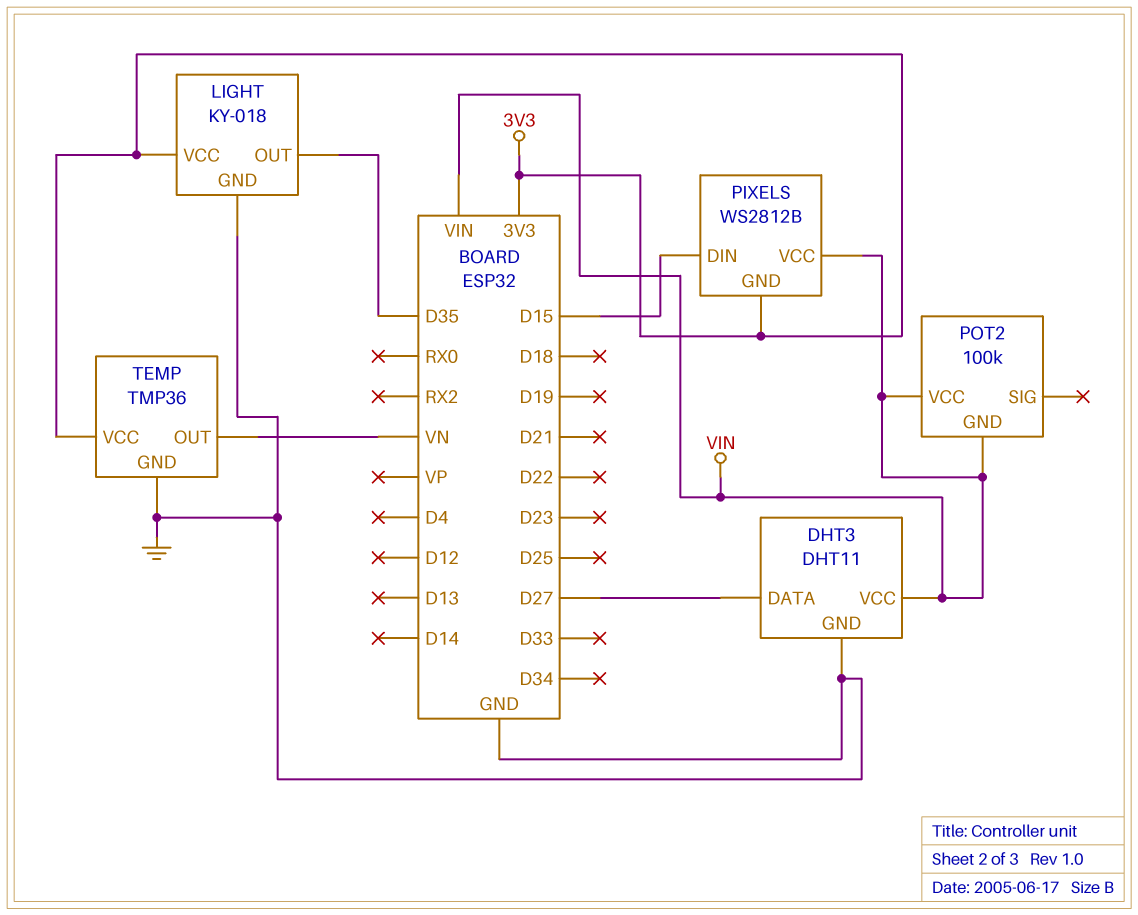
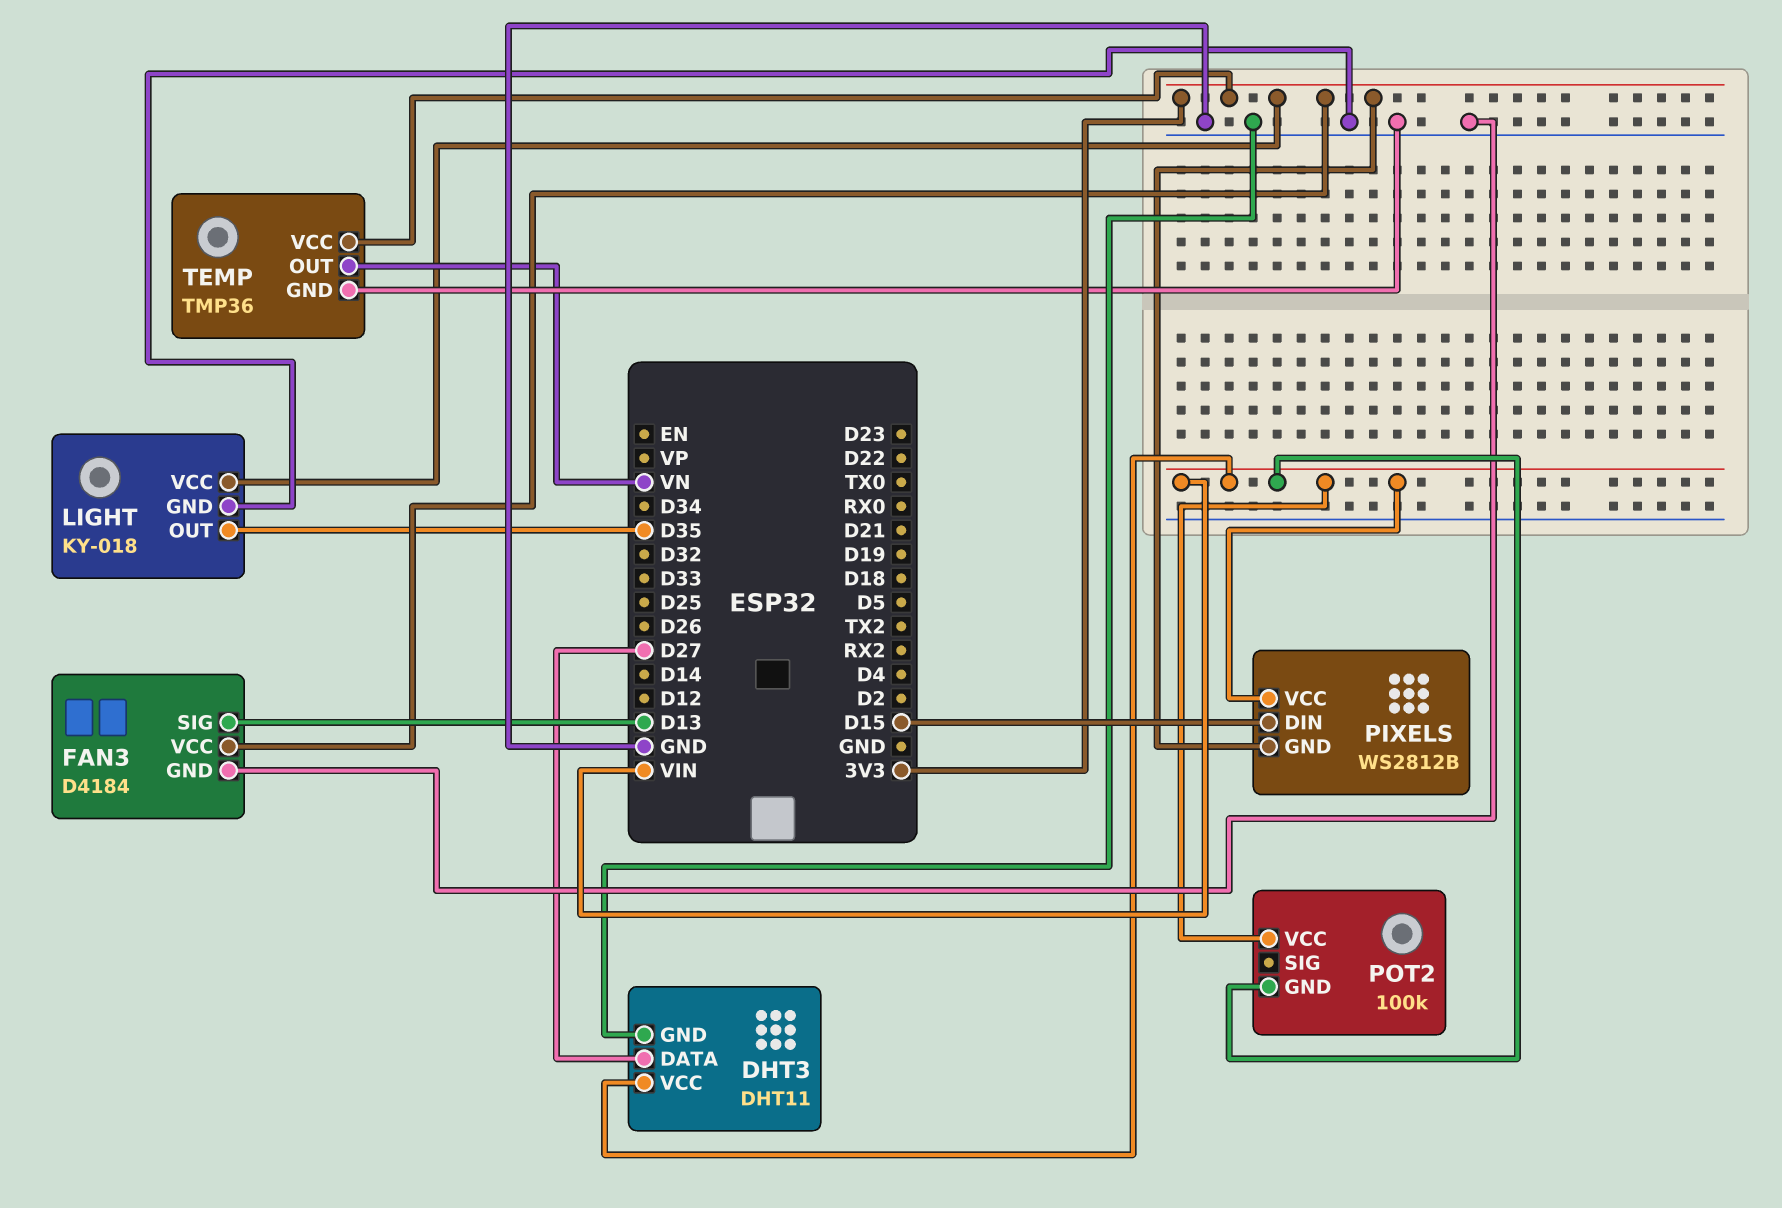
FAN3: none -> D4184
FAN3 pin GND: none -> GND
FAN3 pin SIG: none -> D13
FAN3 pin VCC: none -> 3V3

